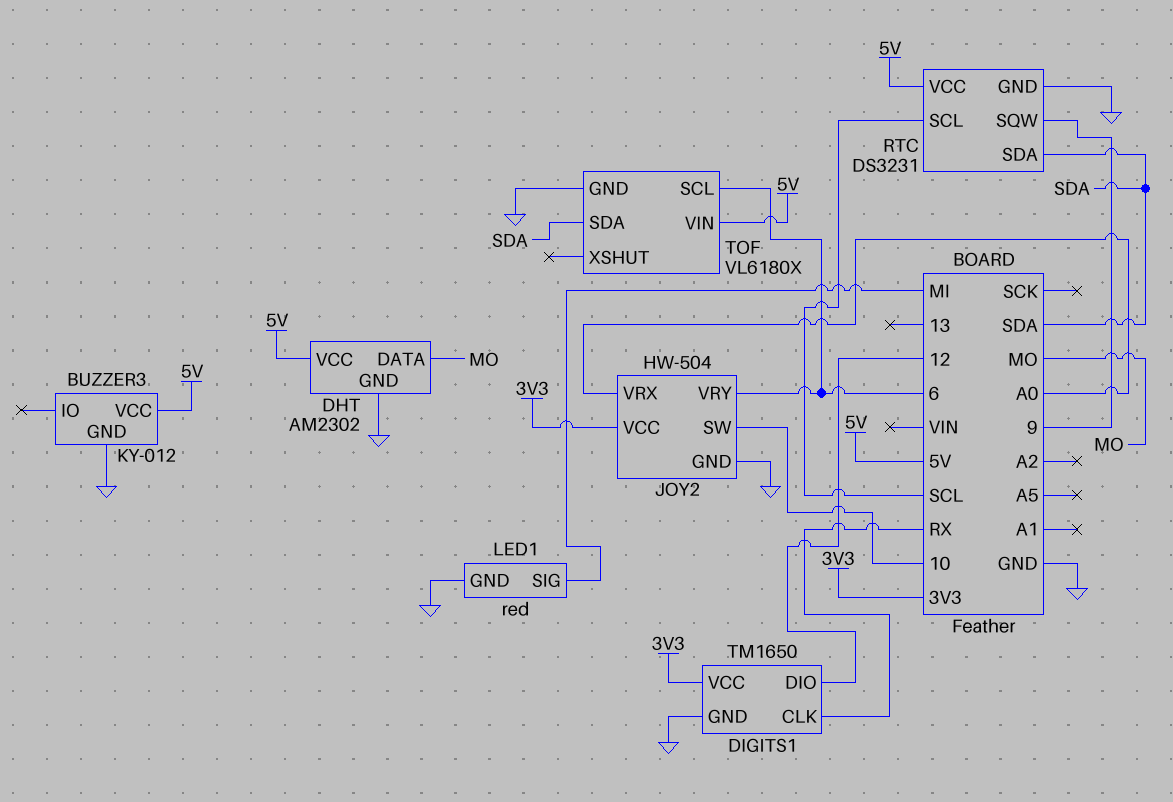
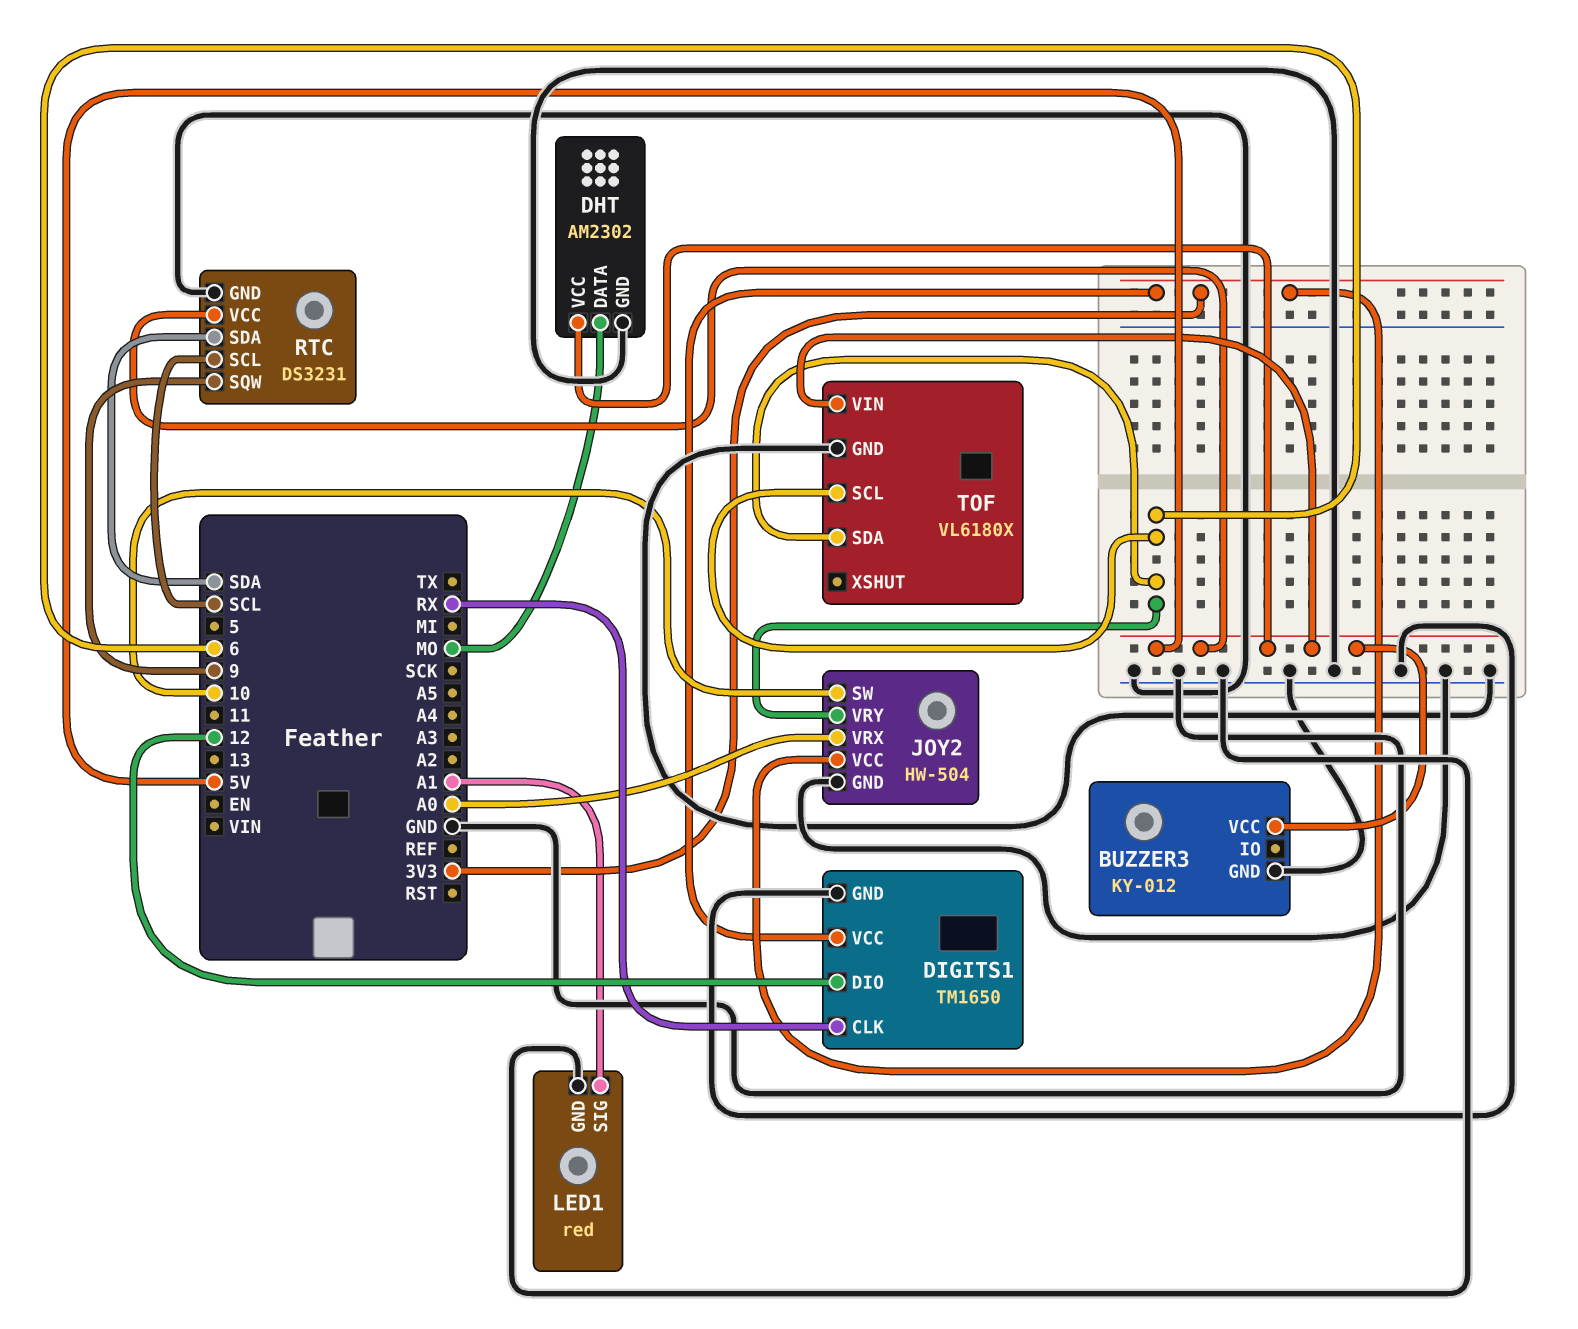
LED1 pin SIG: MI -> A1
TOF pin SDA: SDA -> 6

